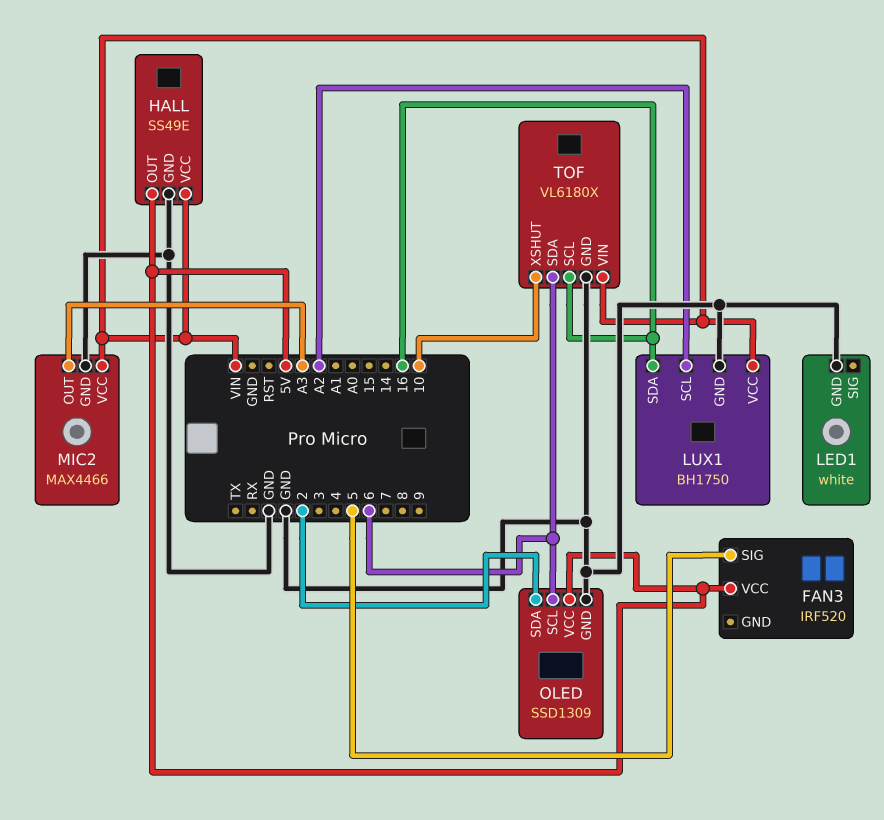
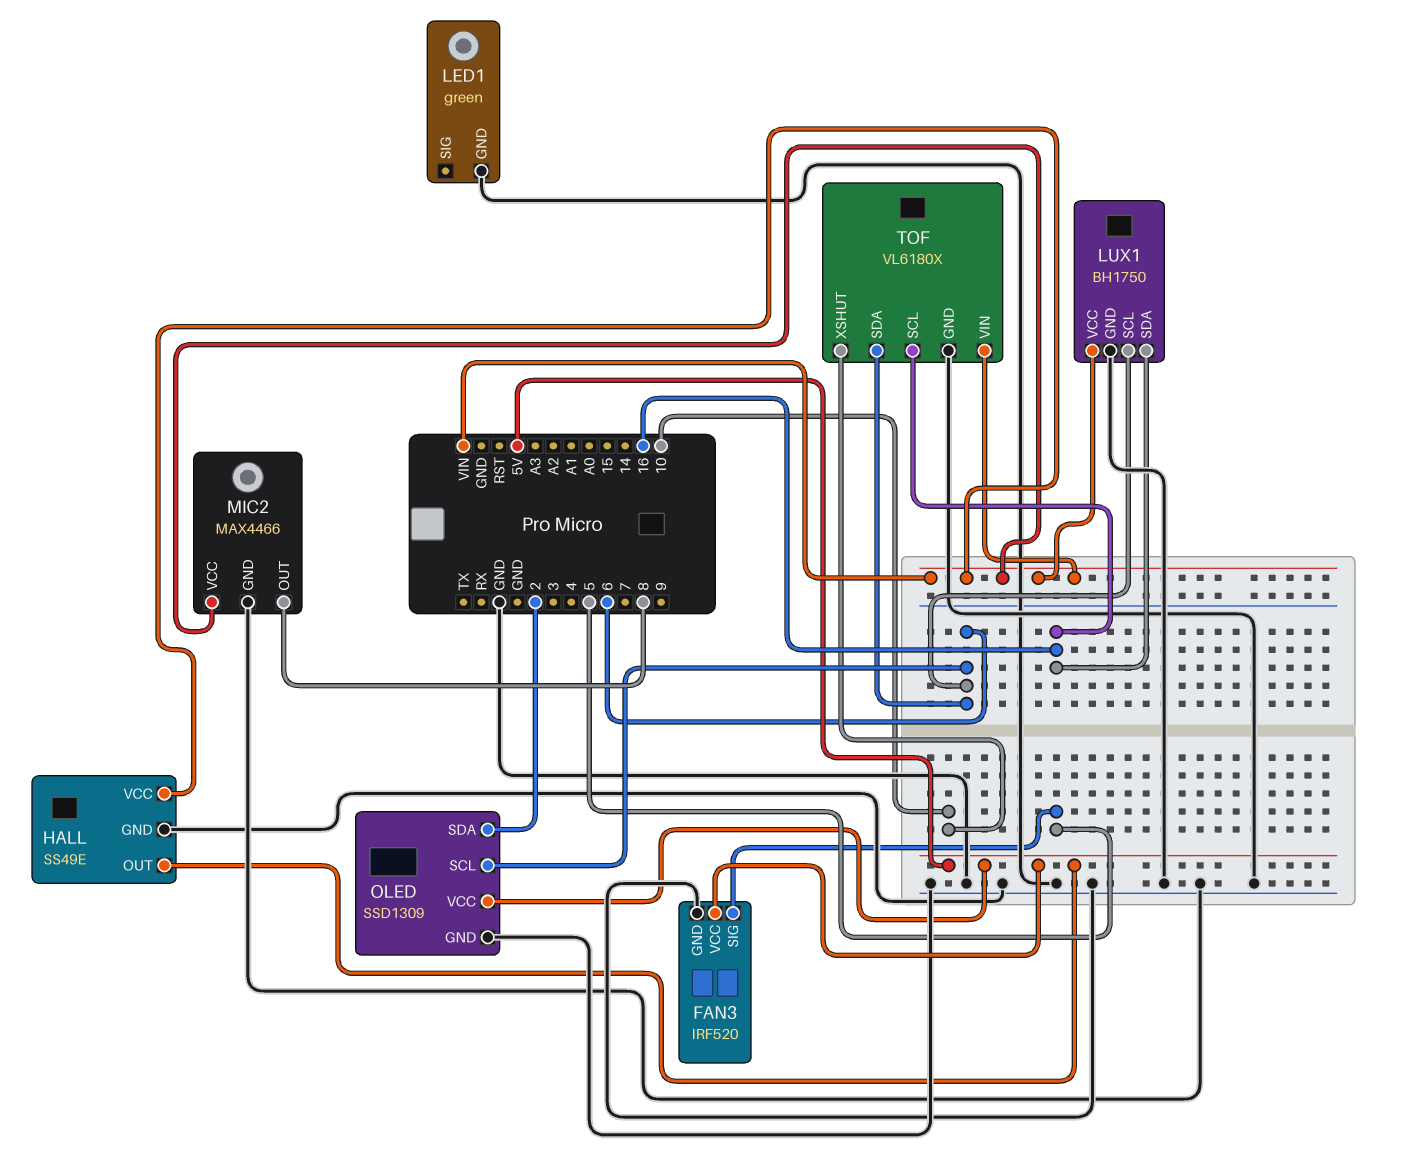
FAN3 pin GND: none -> GND
LED1: white -> green
LUX1 pin SCL: A2 -> 6
MIC2 pin OUT: A3 -> 8

